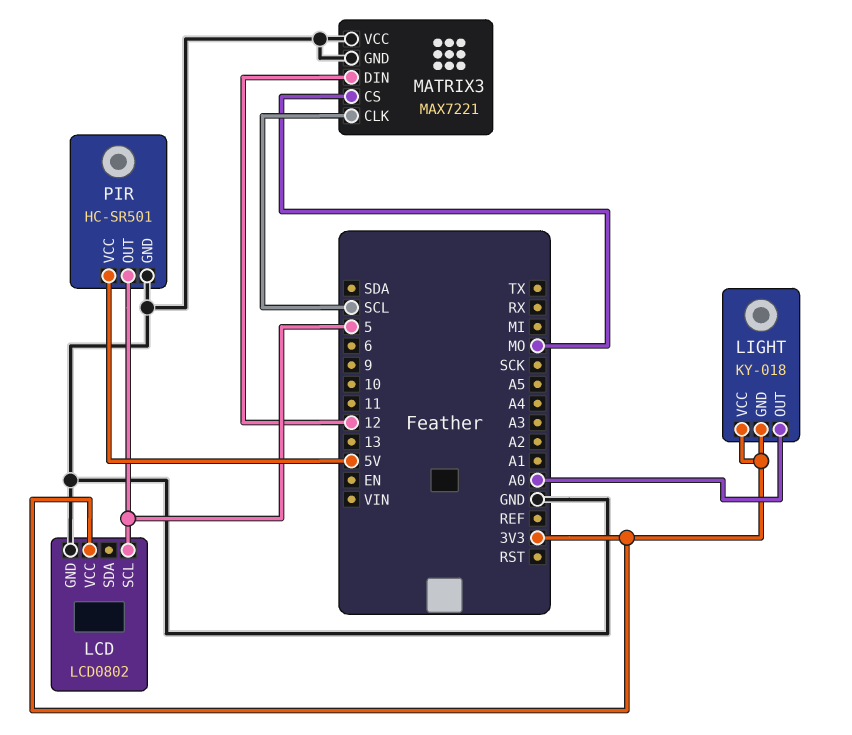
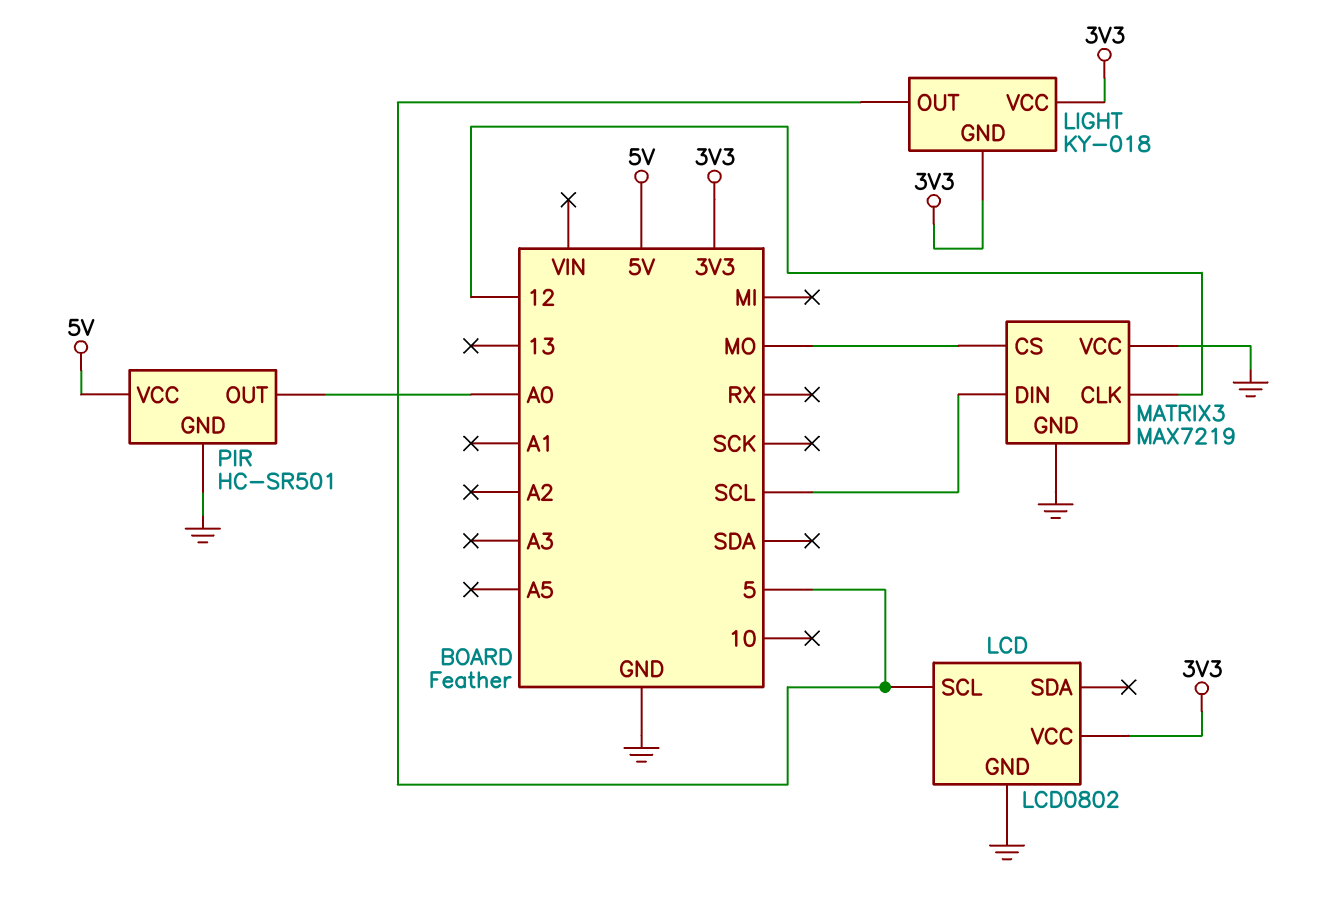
LIGHT pin OUT: A0 -> 5
MATRIX3: MAX7221 -> MAX7219
MATRIX3 pin CLK: SCL -> 12
MATRIX3 pin DIN: 12 -> SCL
PIR pin OUT: 5 -> A0

